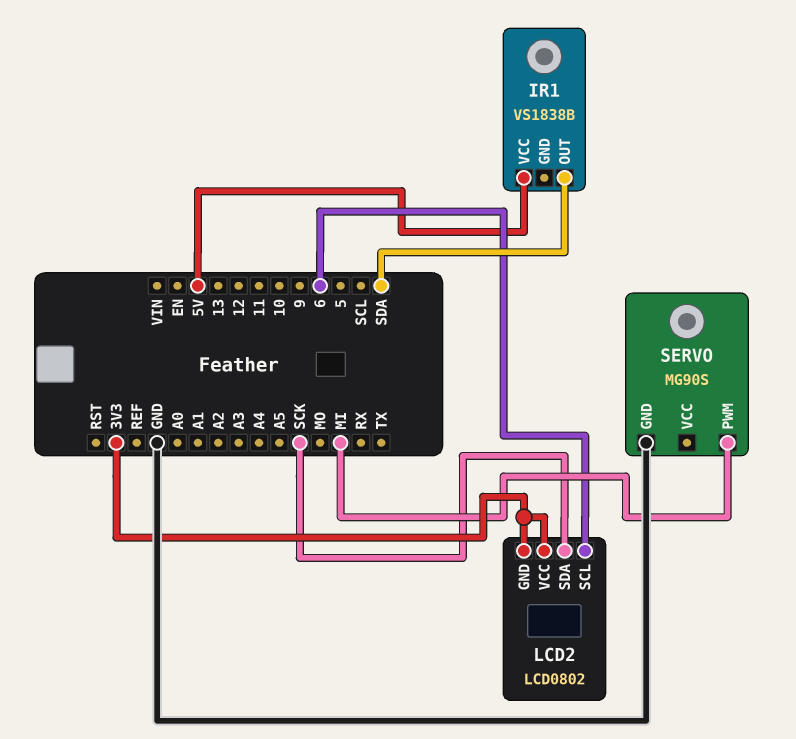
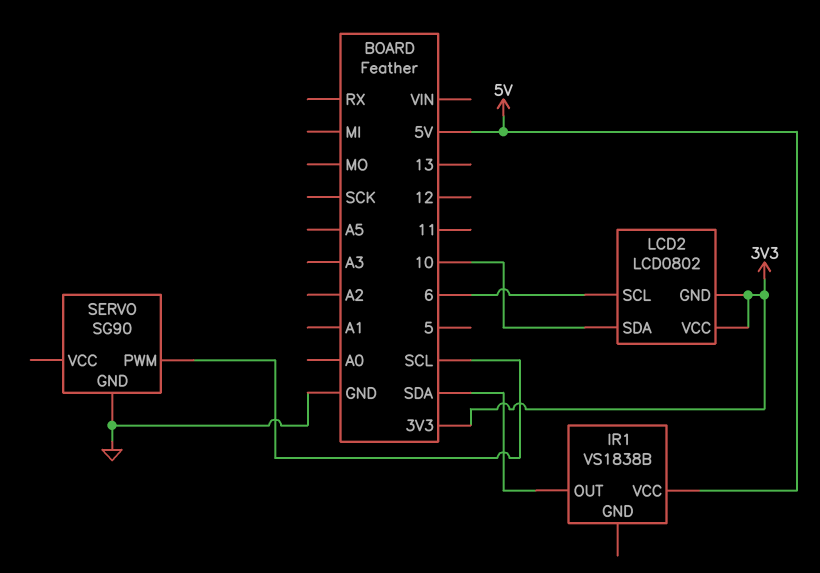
LCD2 pin SDA: SCK -> 10
SERVO: MG90S -> SG90
SERVO pin PWM: MI -> SCL

